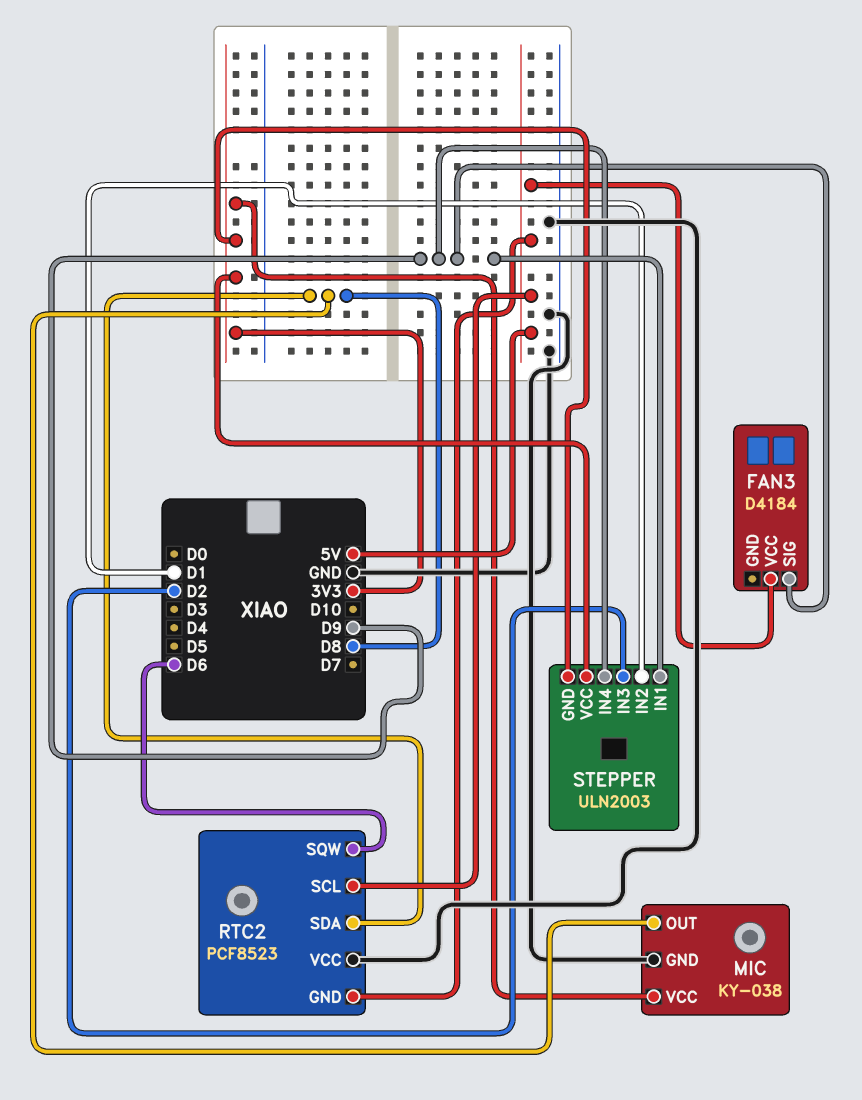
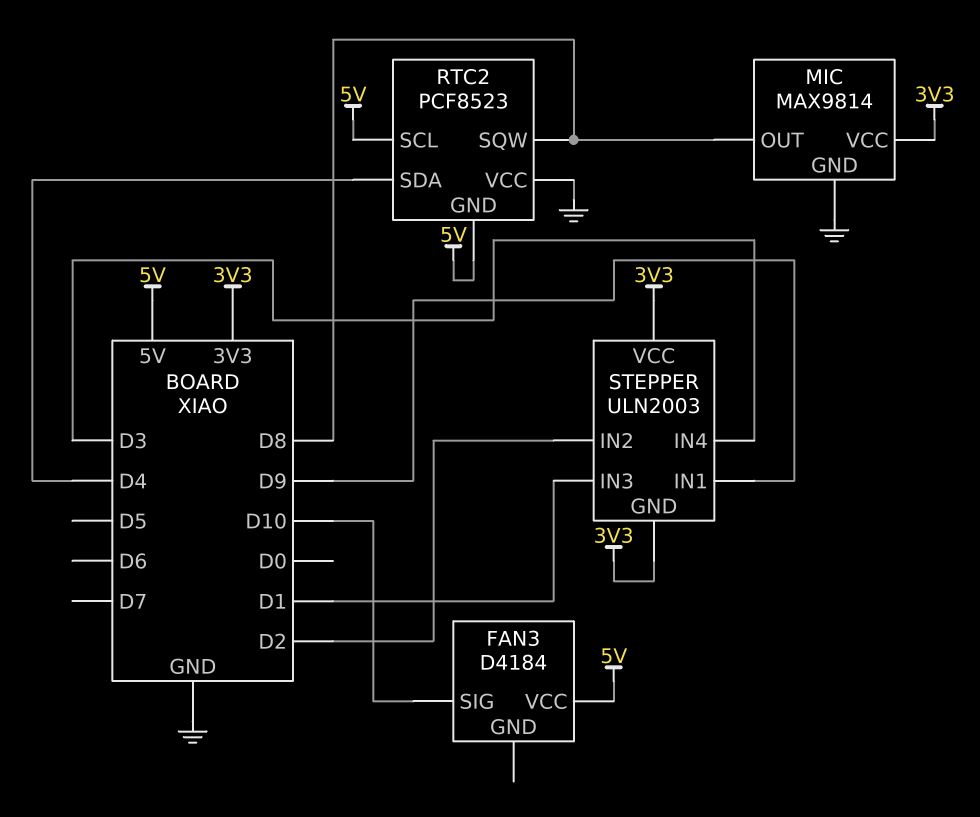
FAN3 pin SIG: D9 -> D10
MIC: KY-038 -> MAX9814
RTC2 pin SDA: D8 -> D4
RTC2 pin SQW: D6 -> D8
STEPPER pin IN2: D1 -> D2
STEPPER pin IN3: D2 -> D1
STEPPER pin IN4: D9 -> D3

